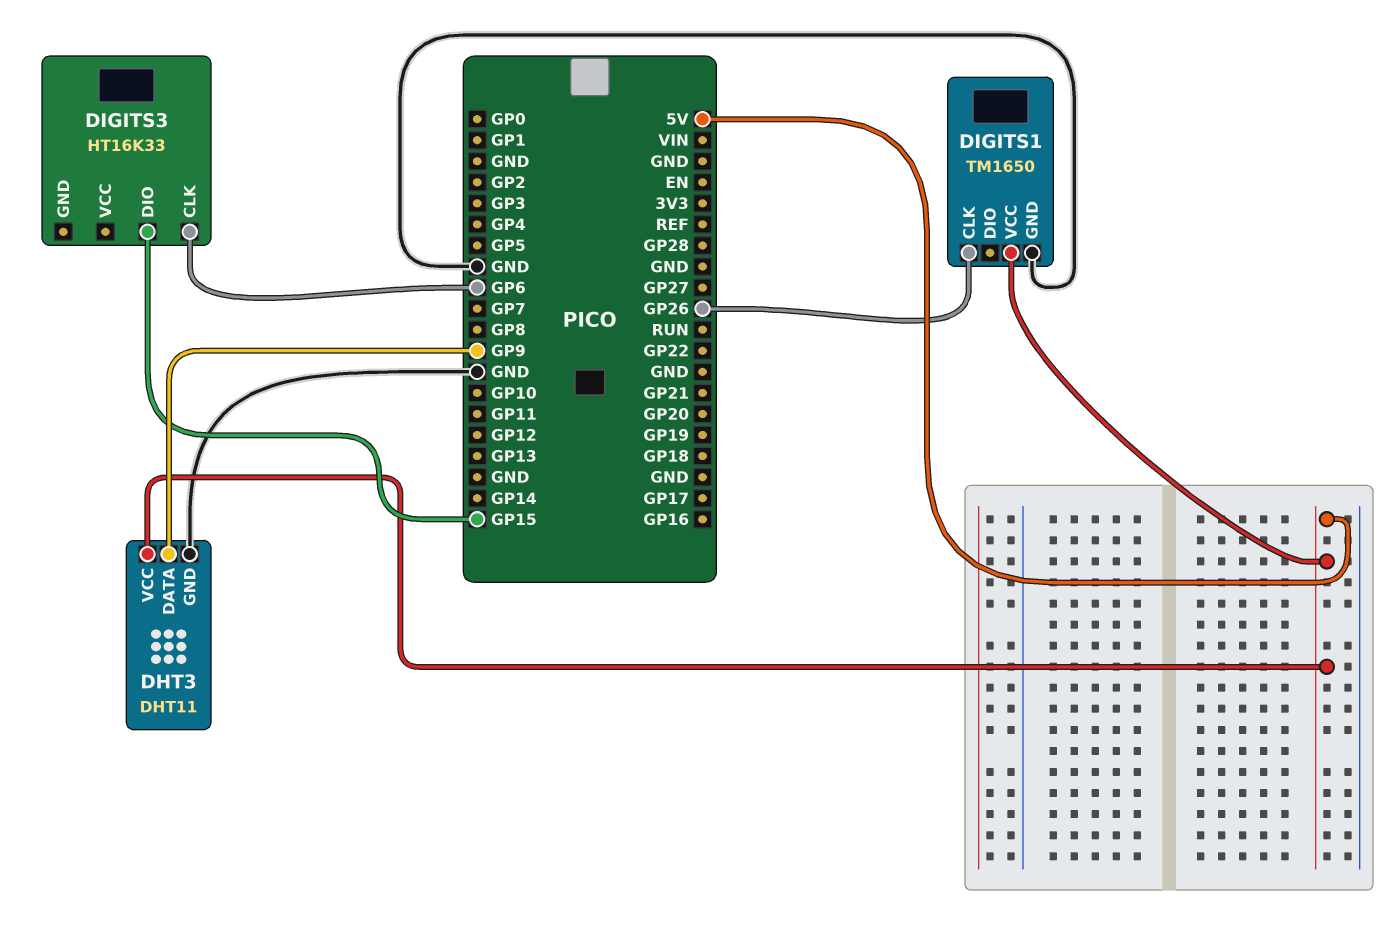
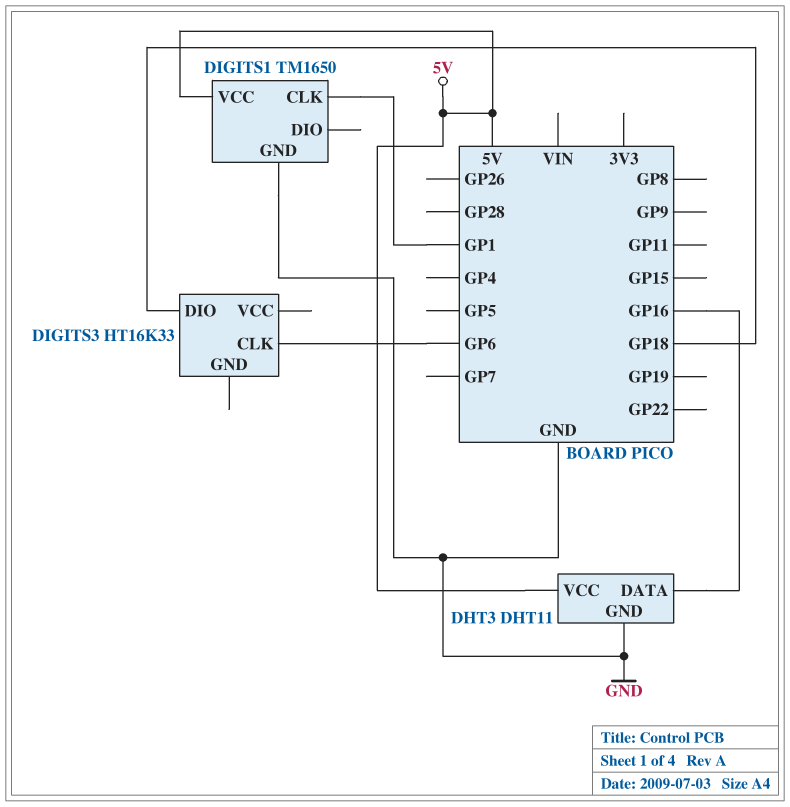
DHT3 pin DATA: GP9 -> GP16
DIGITS1 pin CLK: GP26 -> GP1
DIGITS3 pin DIO: GP15 -> GP18

